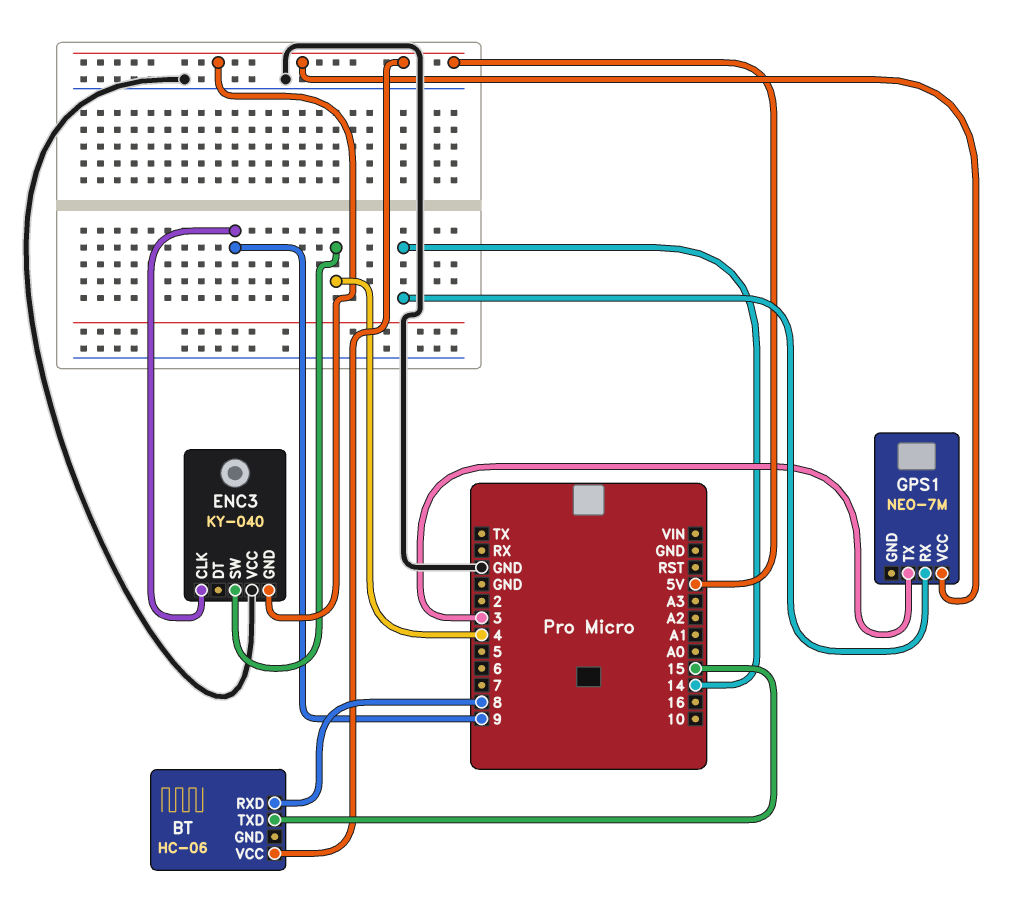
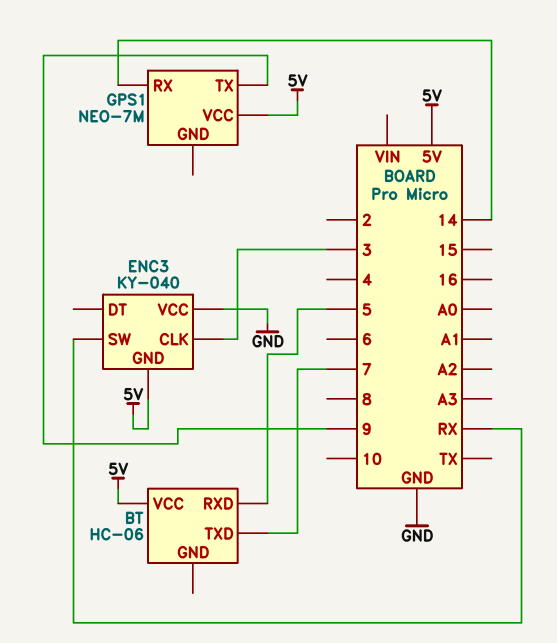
BT pin RXD: 8 -> 5
BT pin TXD: 15 -> 7
ENC3 pin CLK: 9 -> 3
ENC3 pin SW: 4 -> RX
GPS1 pin TX: 3 -> 9

